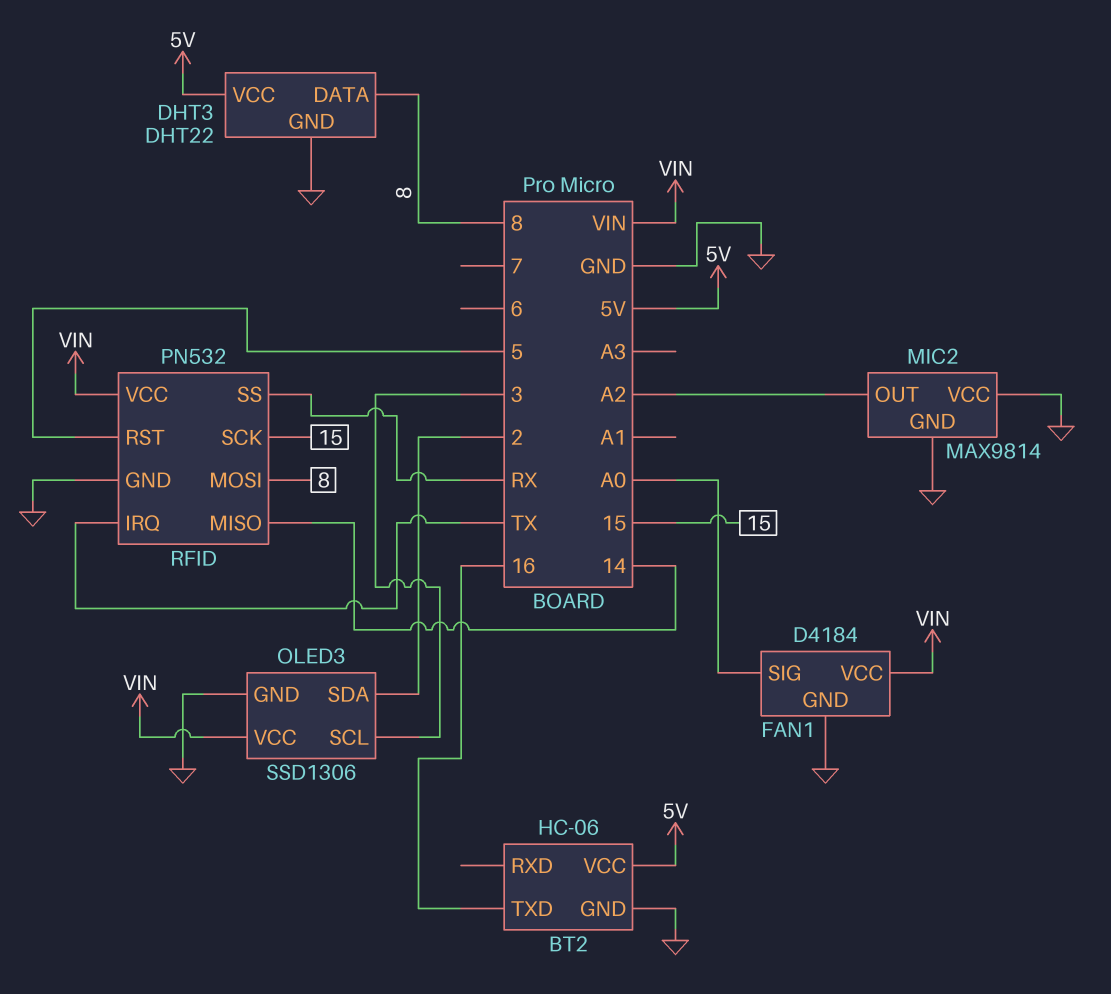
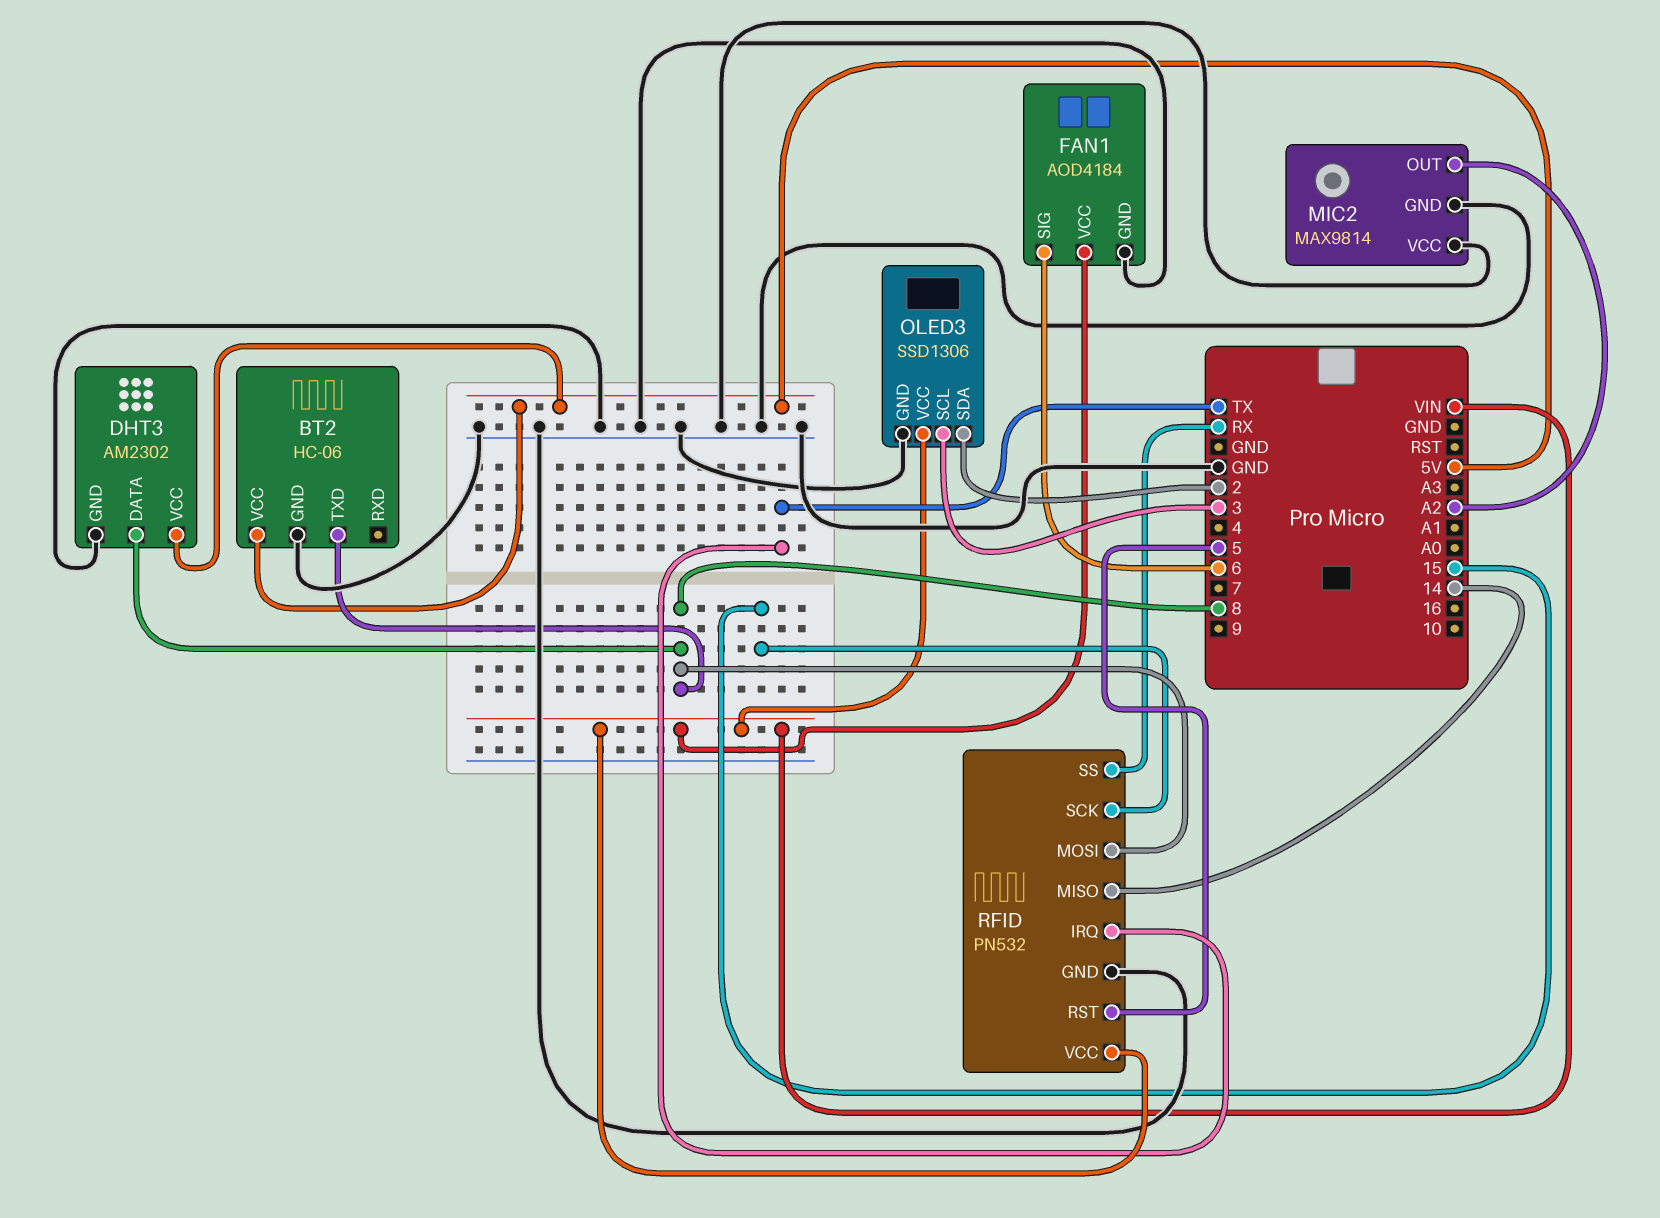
BT2 pin TXD: 16 -> 8
DHT3: DHT22 -> AM2302
FAN1: D4184 -> AOD4184
FAN1 pin SIG: A0 -> 6

